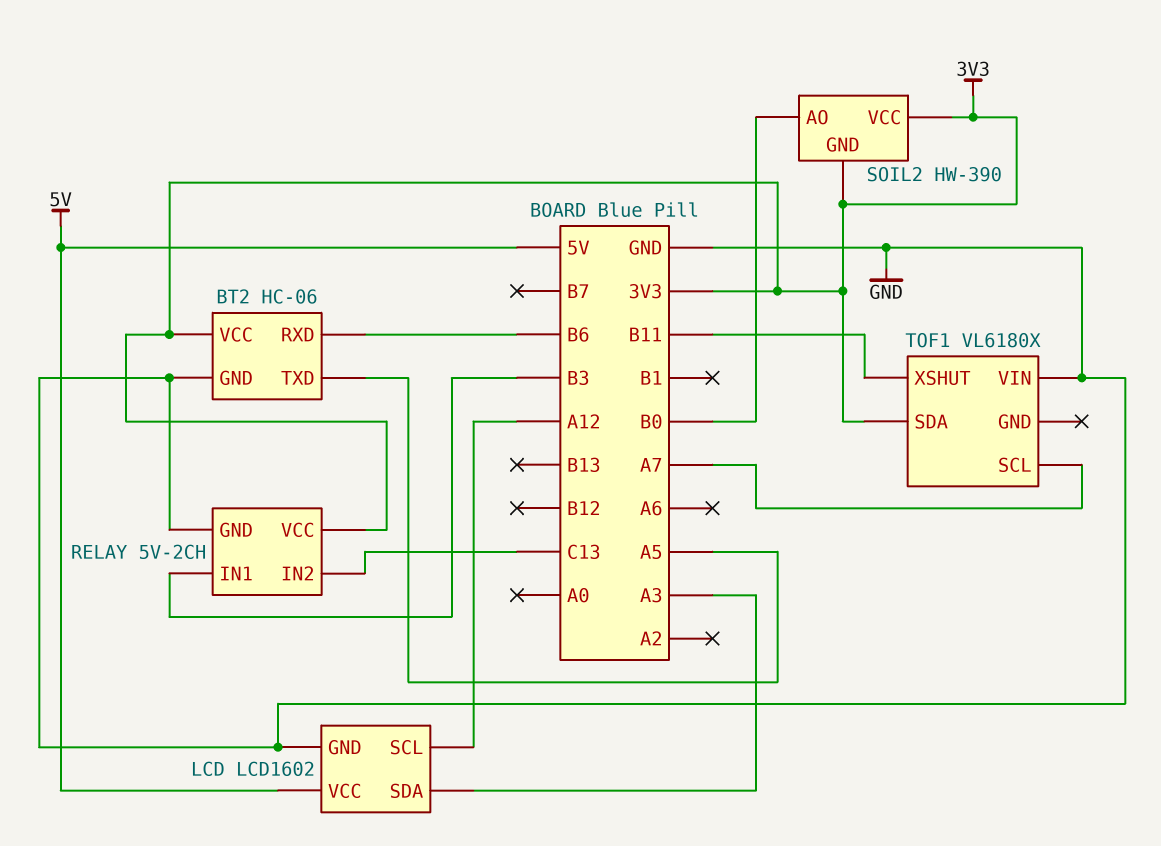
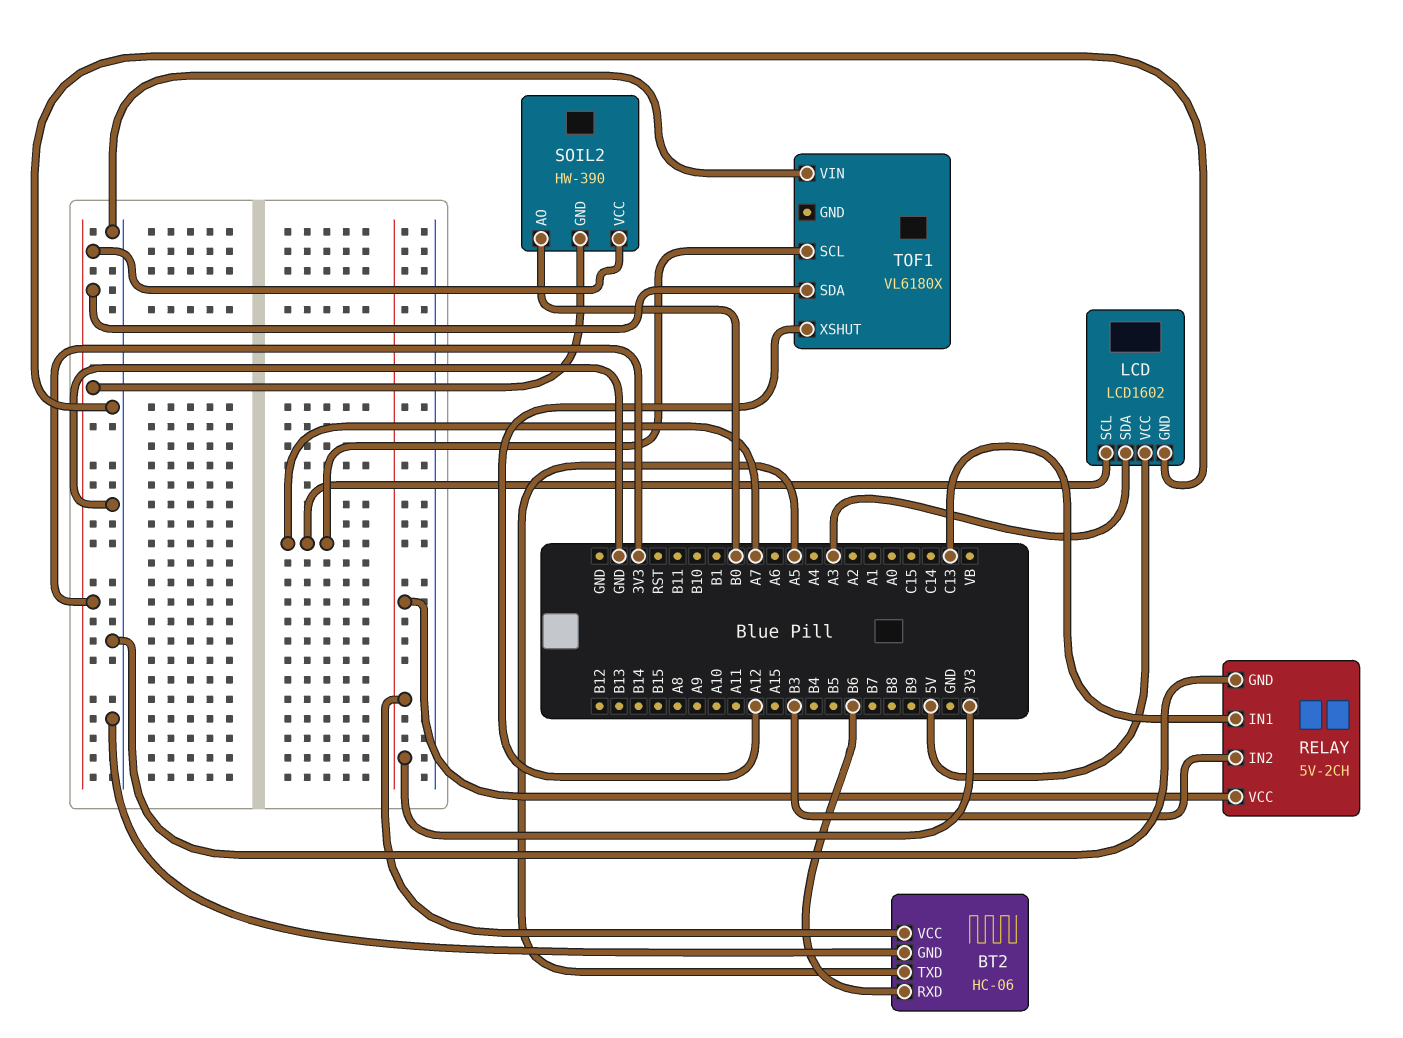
LCD pin SCL: A12 -> A7
RELAY pin IN1: B3 -> C13
RELAY pin IN2: C13 -> B3
TOF1 pin XSHUT: B11 -> A12

